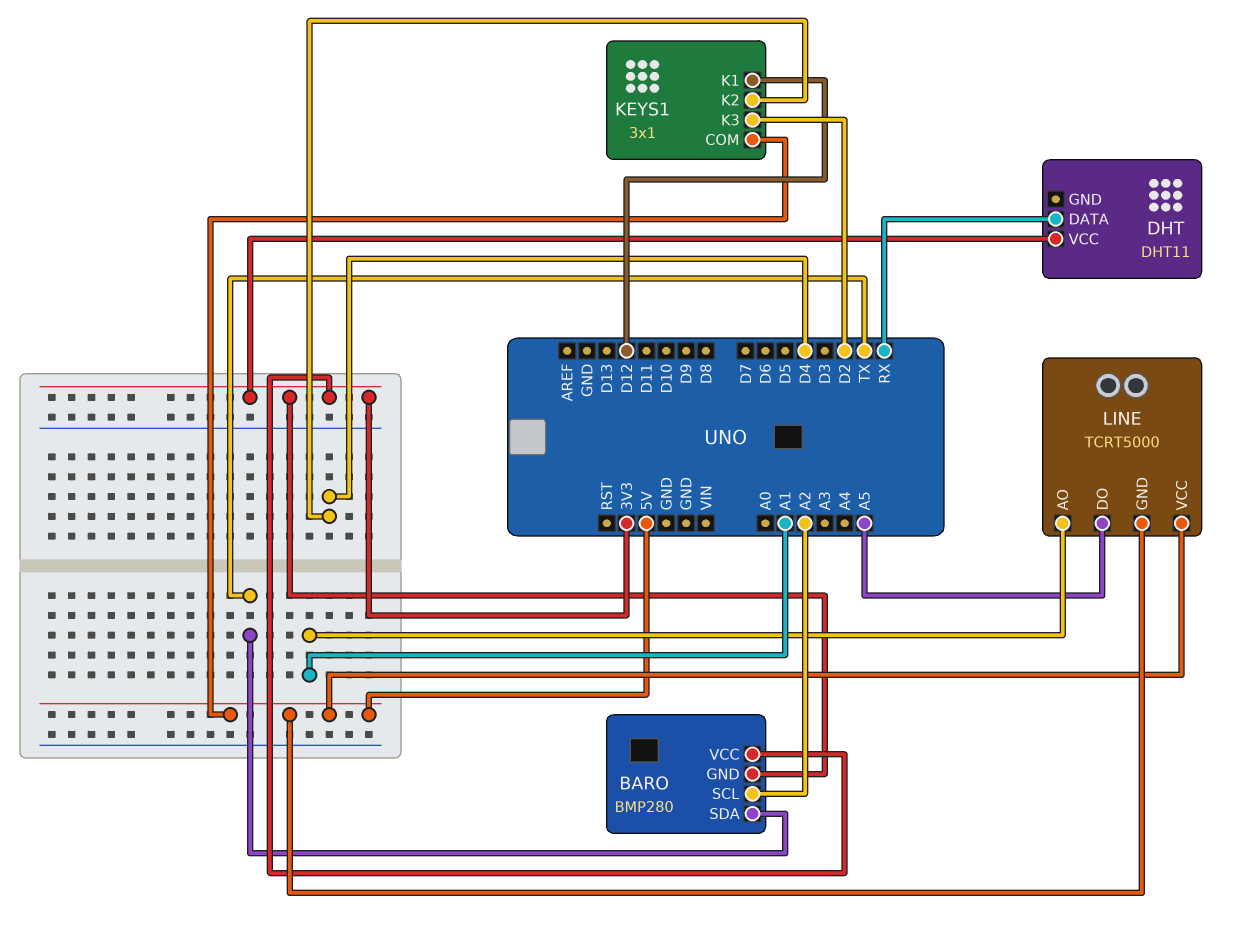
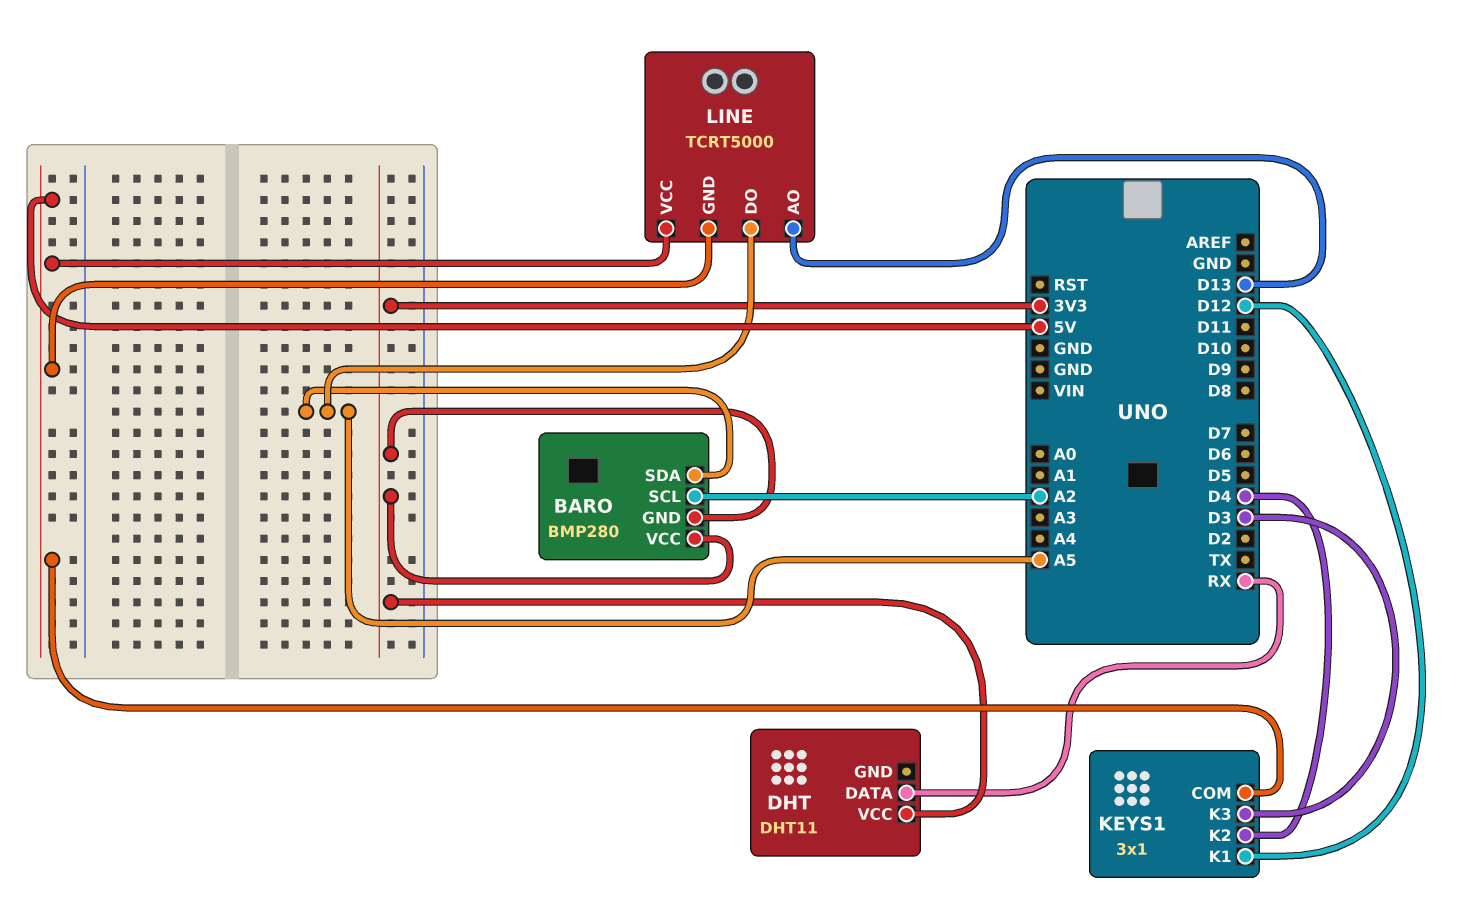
BARO pin SDA: TX -> A5
KEYS1 pin K3: D2 -> D3
LINE pin AO: A1 -> D13

